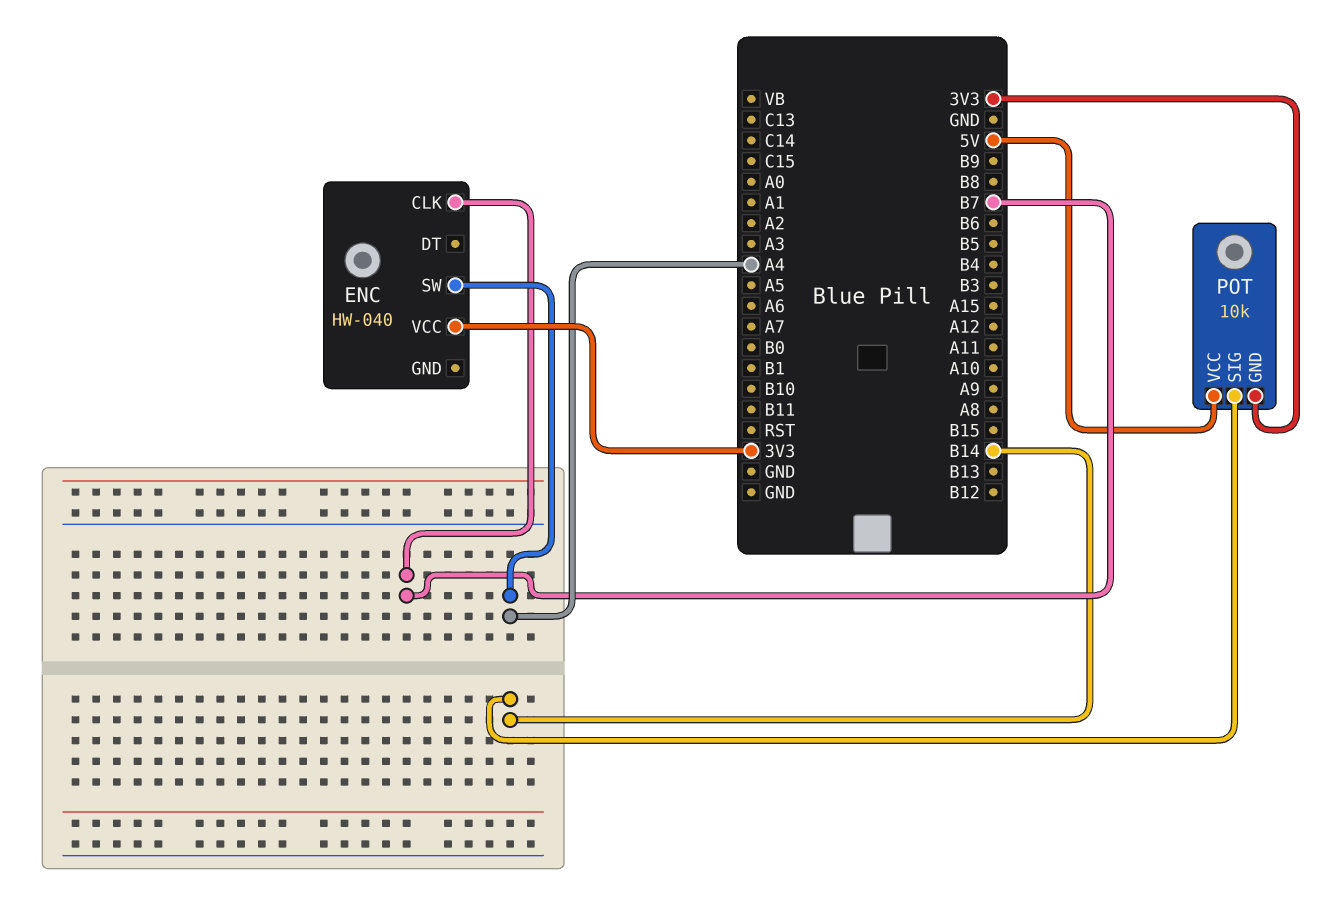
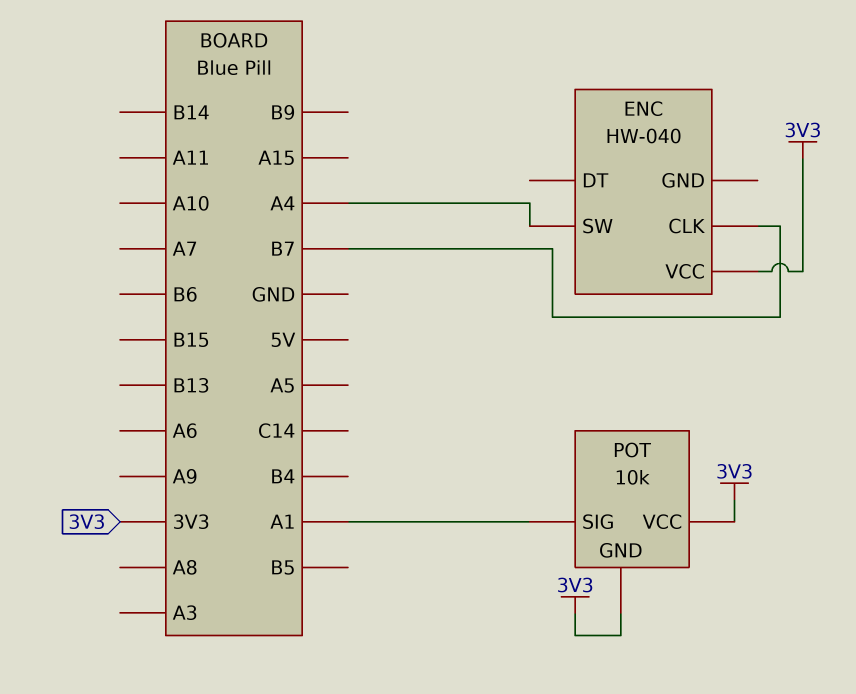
POT pin SIG: B14 -> A1
POT pin VCC: 5V -> 3V3

